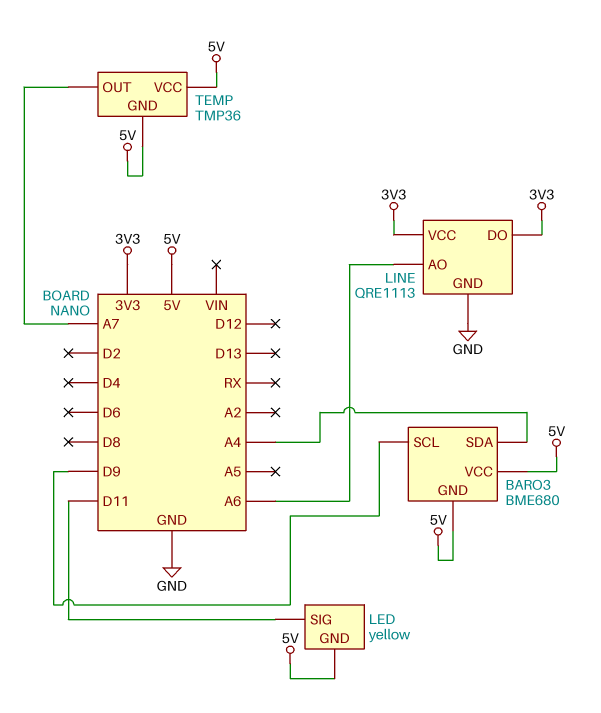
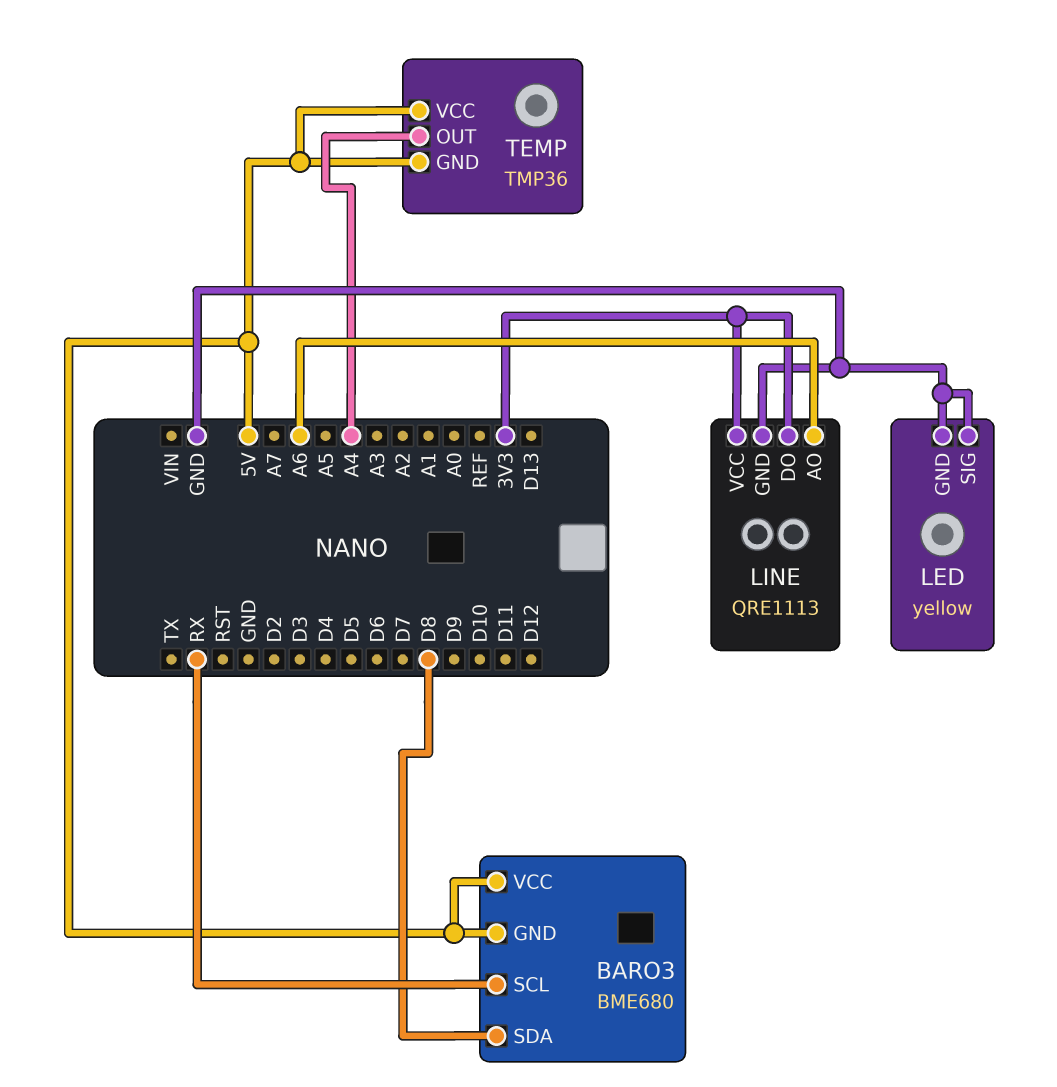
BARO3 pin SCL: D9 -> RX
BARO3 pin SDA: A4 -> D8
LED pin GND: 5V -> GND
LED pin SIG: D11 -> GND
TEMP pin OUT: A7 -> A4

